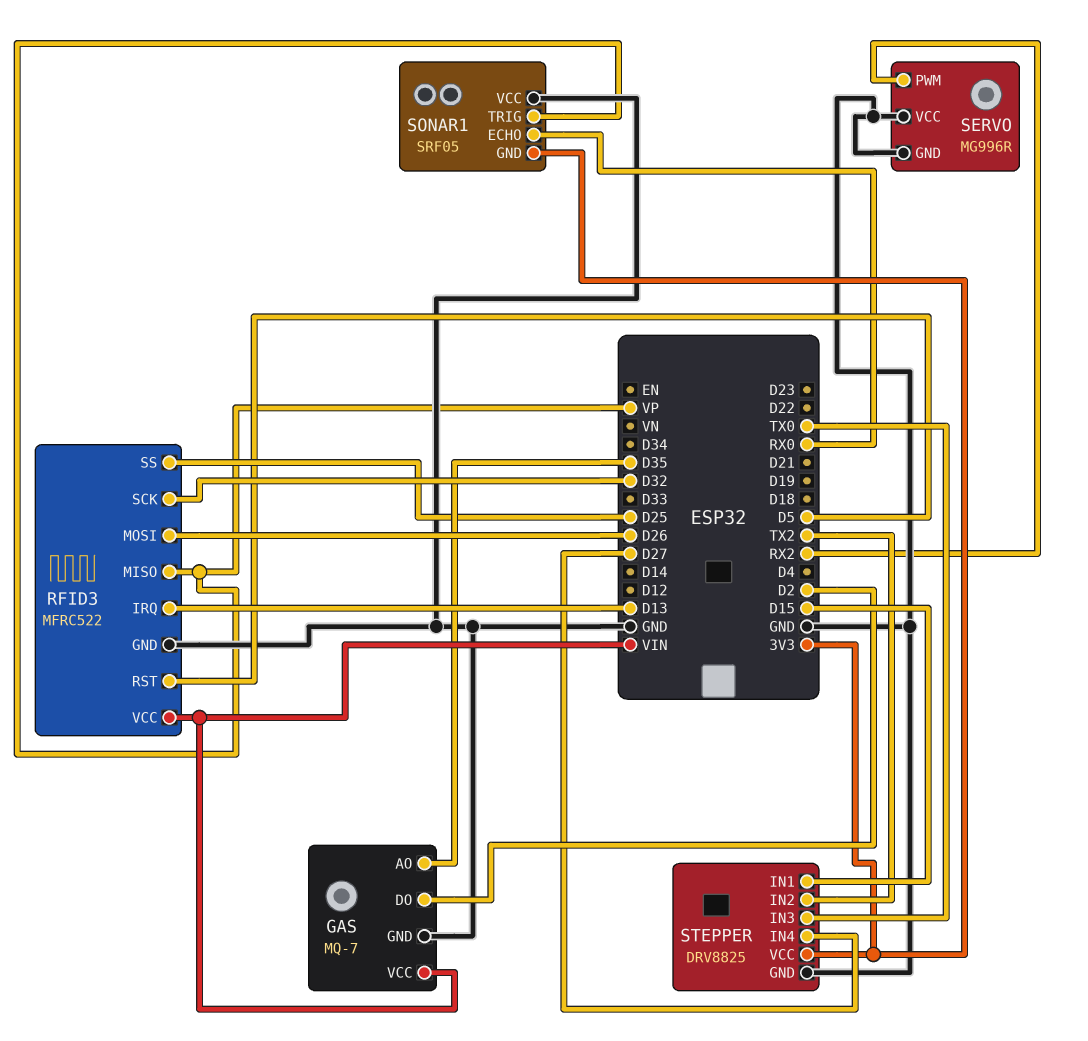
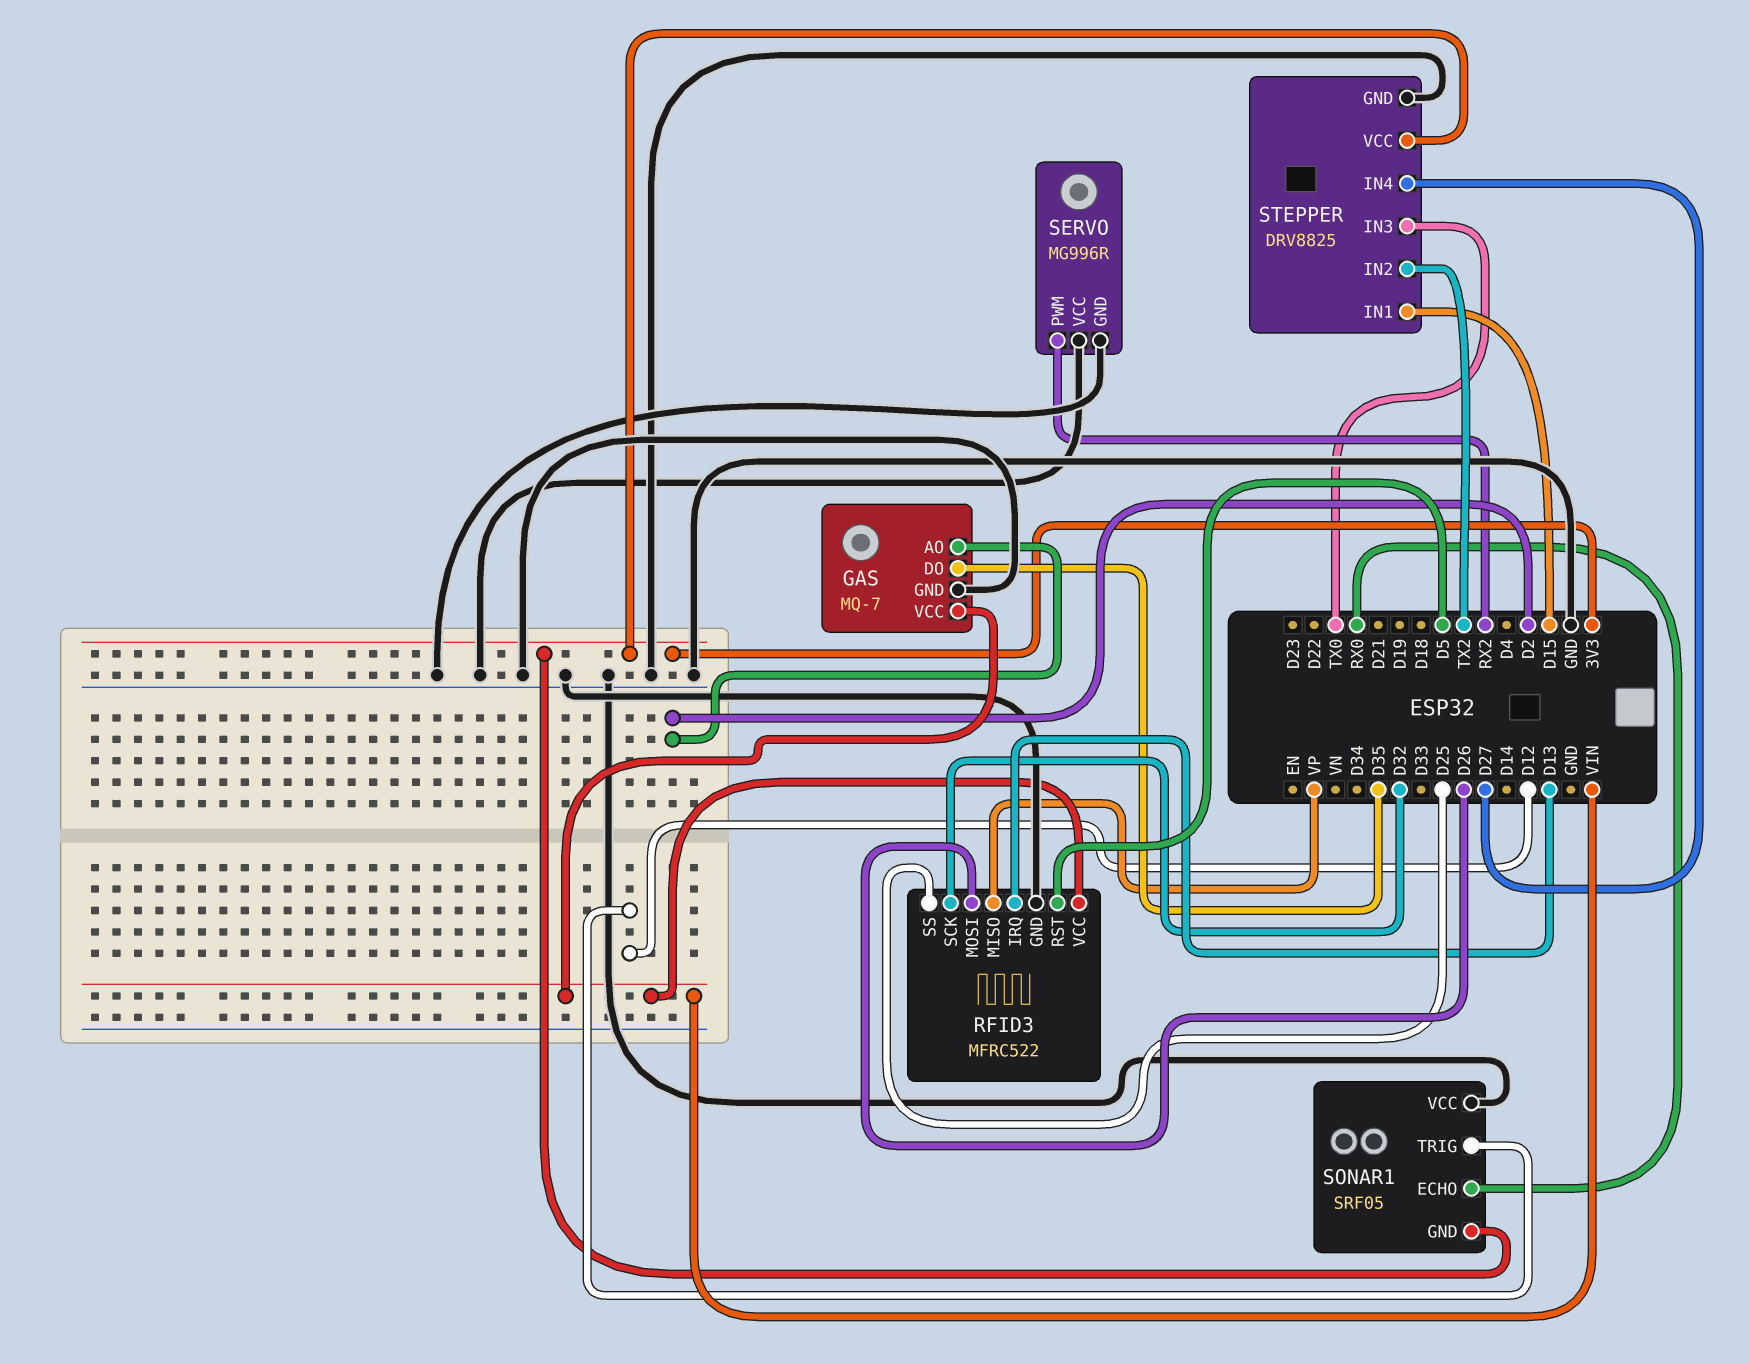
GAS pin AO: D35 -> D2
GAS pin DO: D2 -> D35
SONAR1 pin TRIG: VP -> D12

